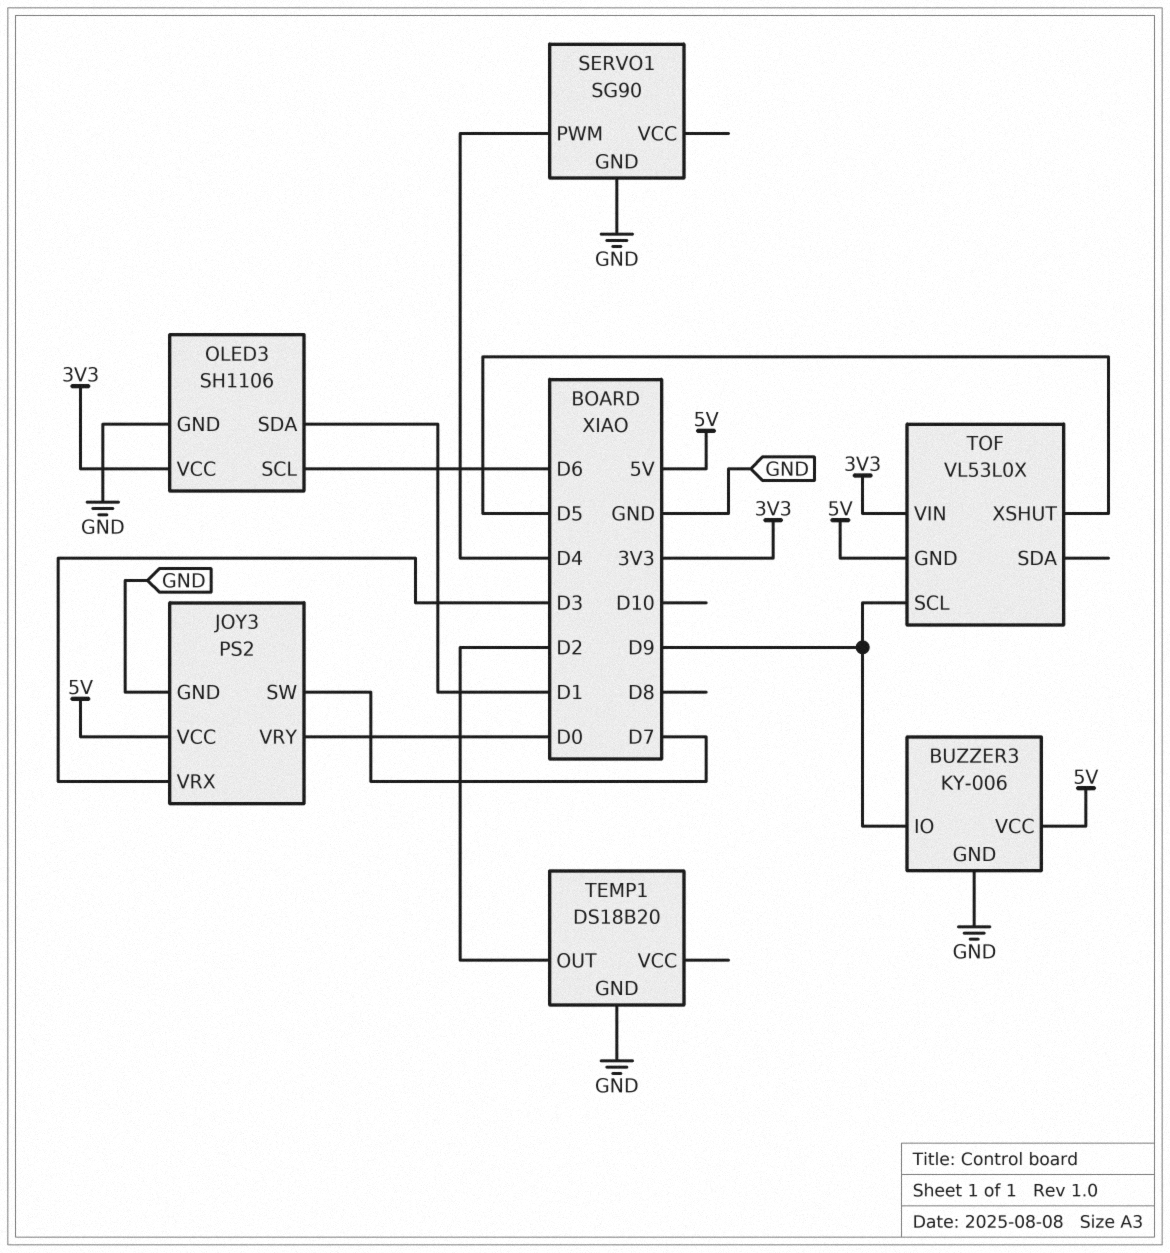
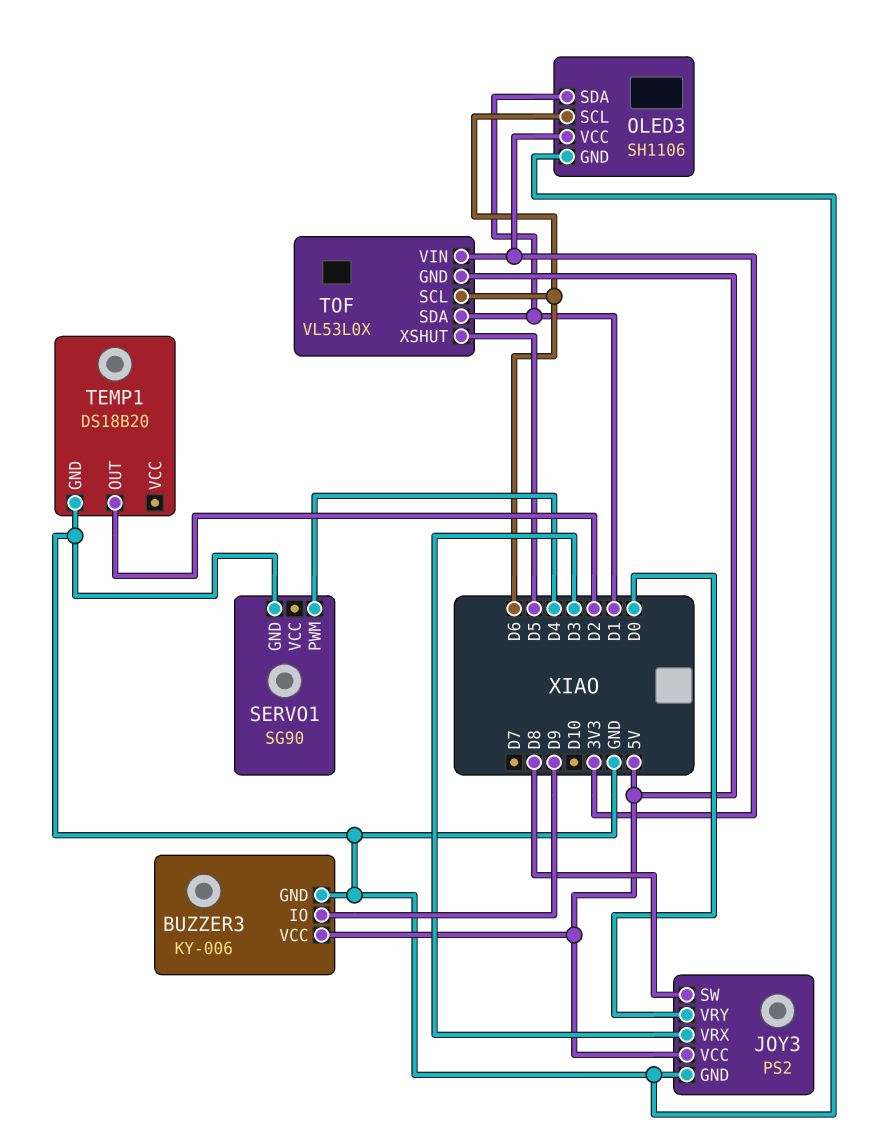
JOY3 pin SW: D7 -> D8
TOF pin SCL: D9 -> D6
TOF pin SDA: none -> D1

